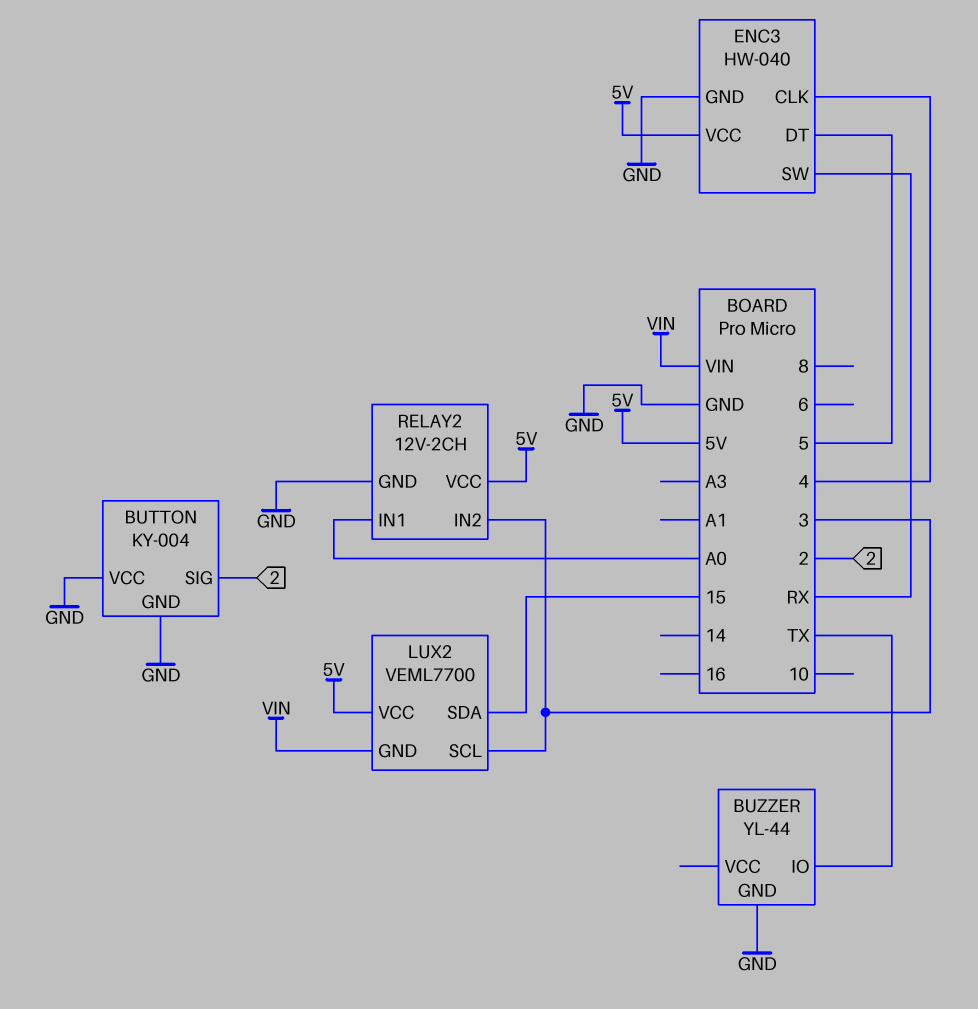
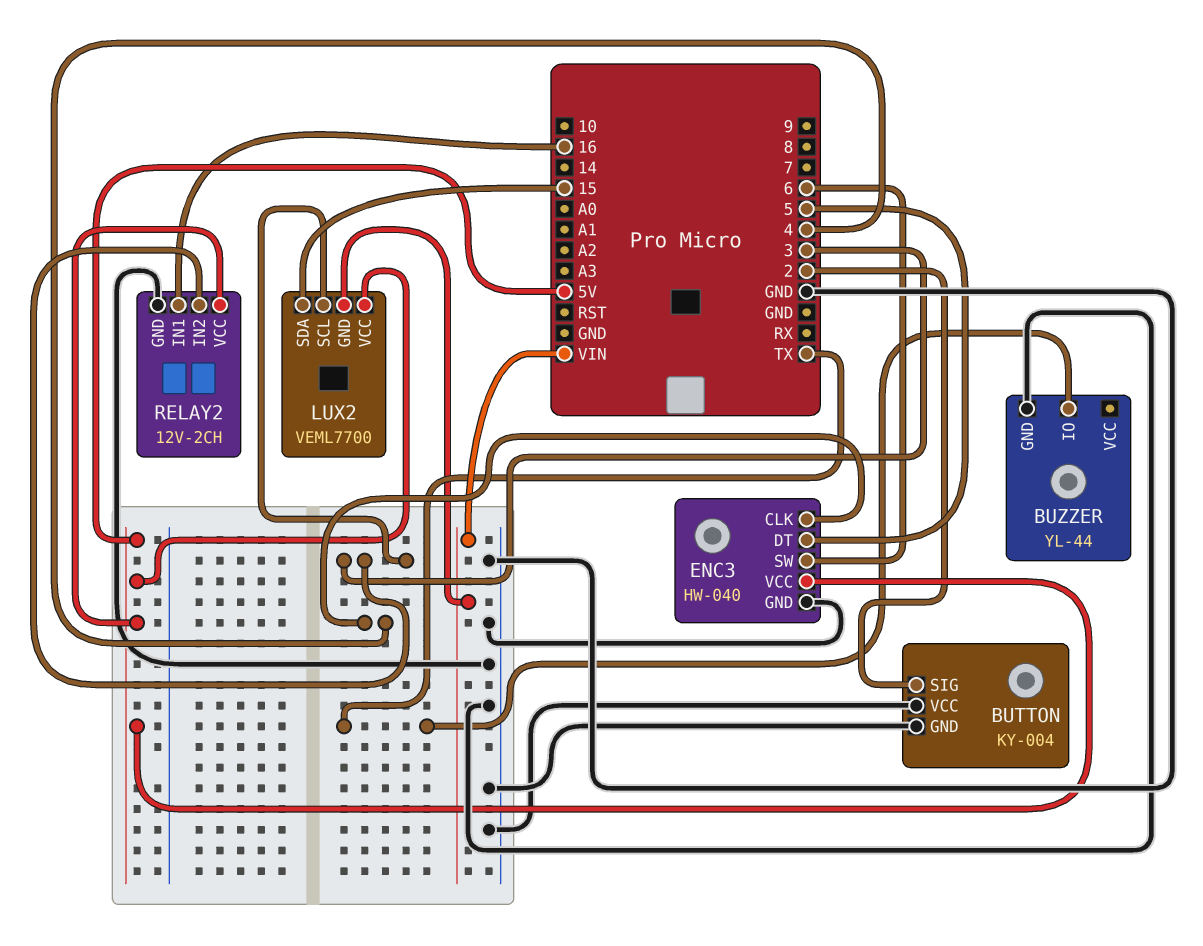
ENC3 pin SW: RX -> 6
RELAY2 pin IN1: A0 -> 16

